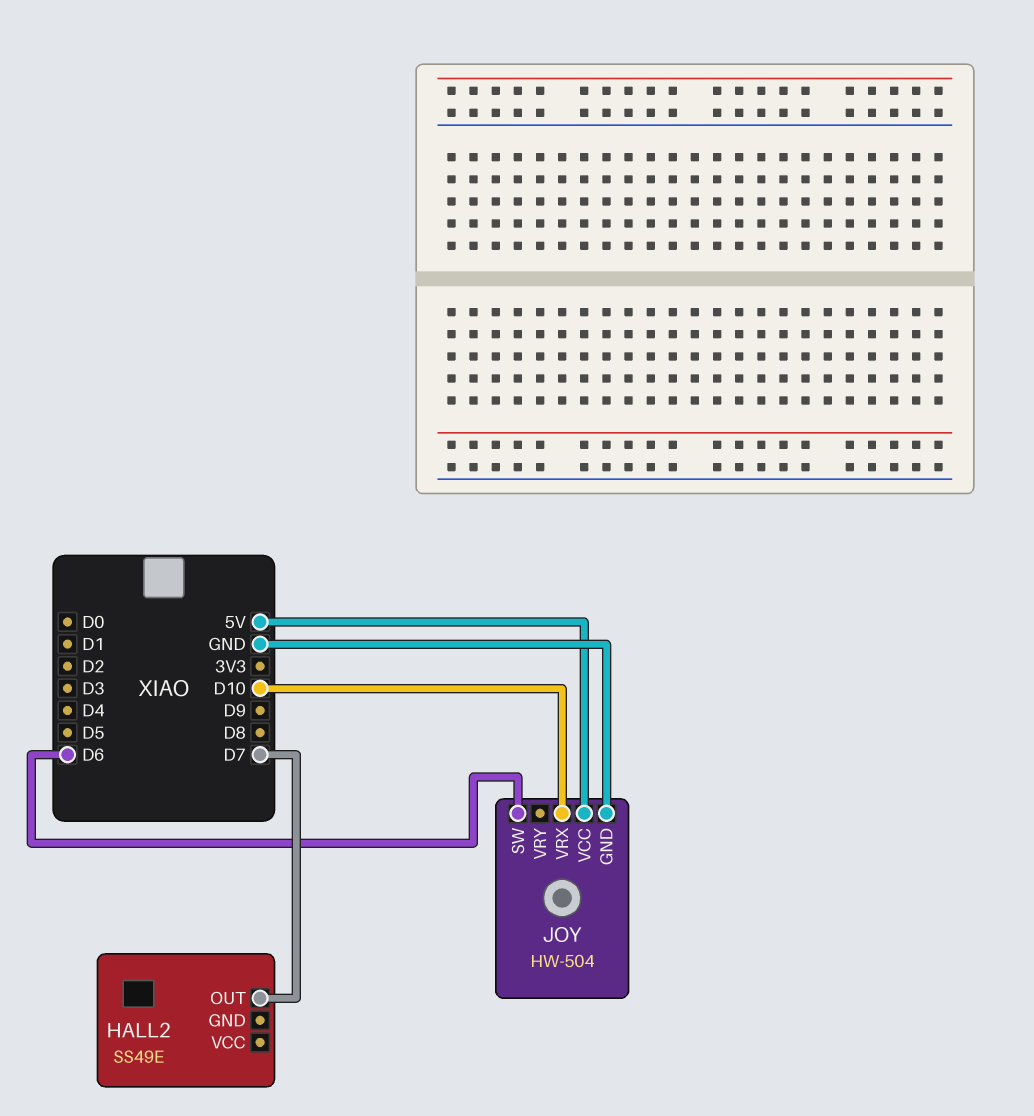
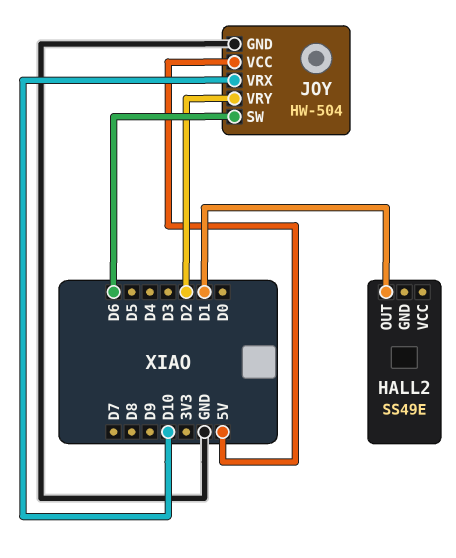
HALL2 pin OUT: D7 -> D1
JOY pin VRY: none -> D2

